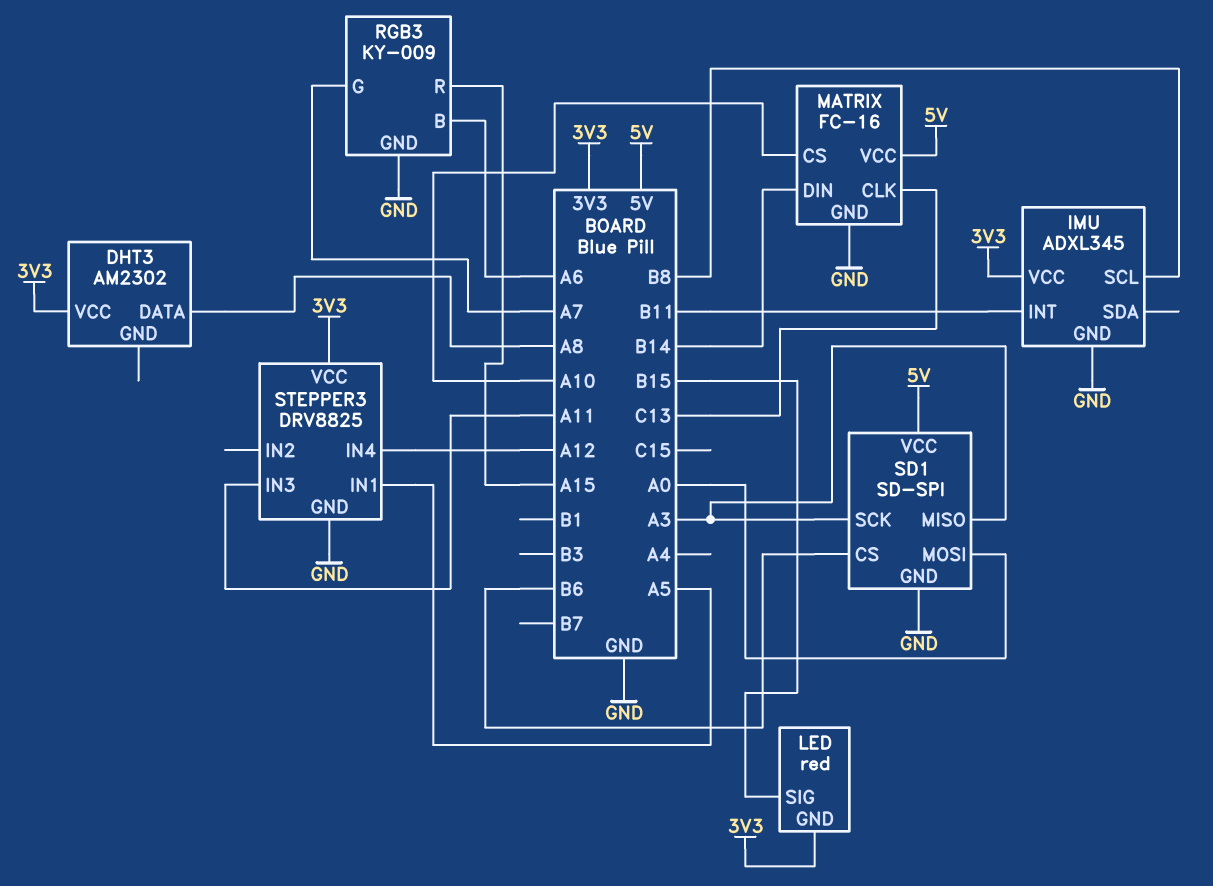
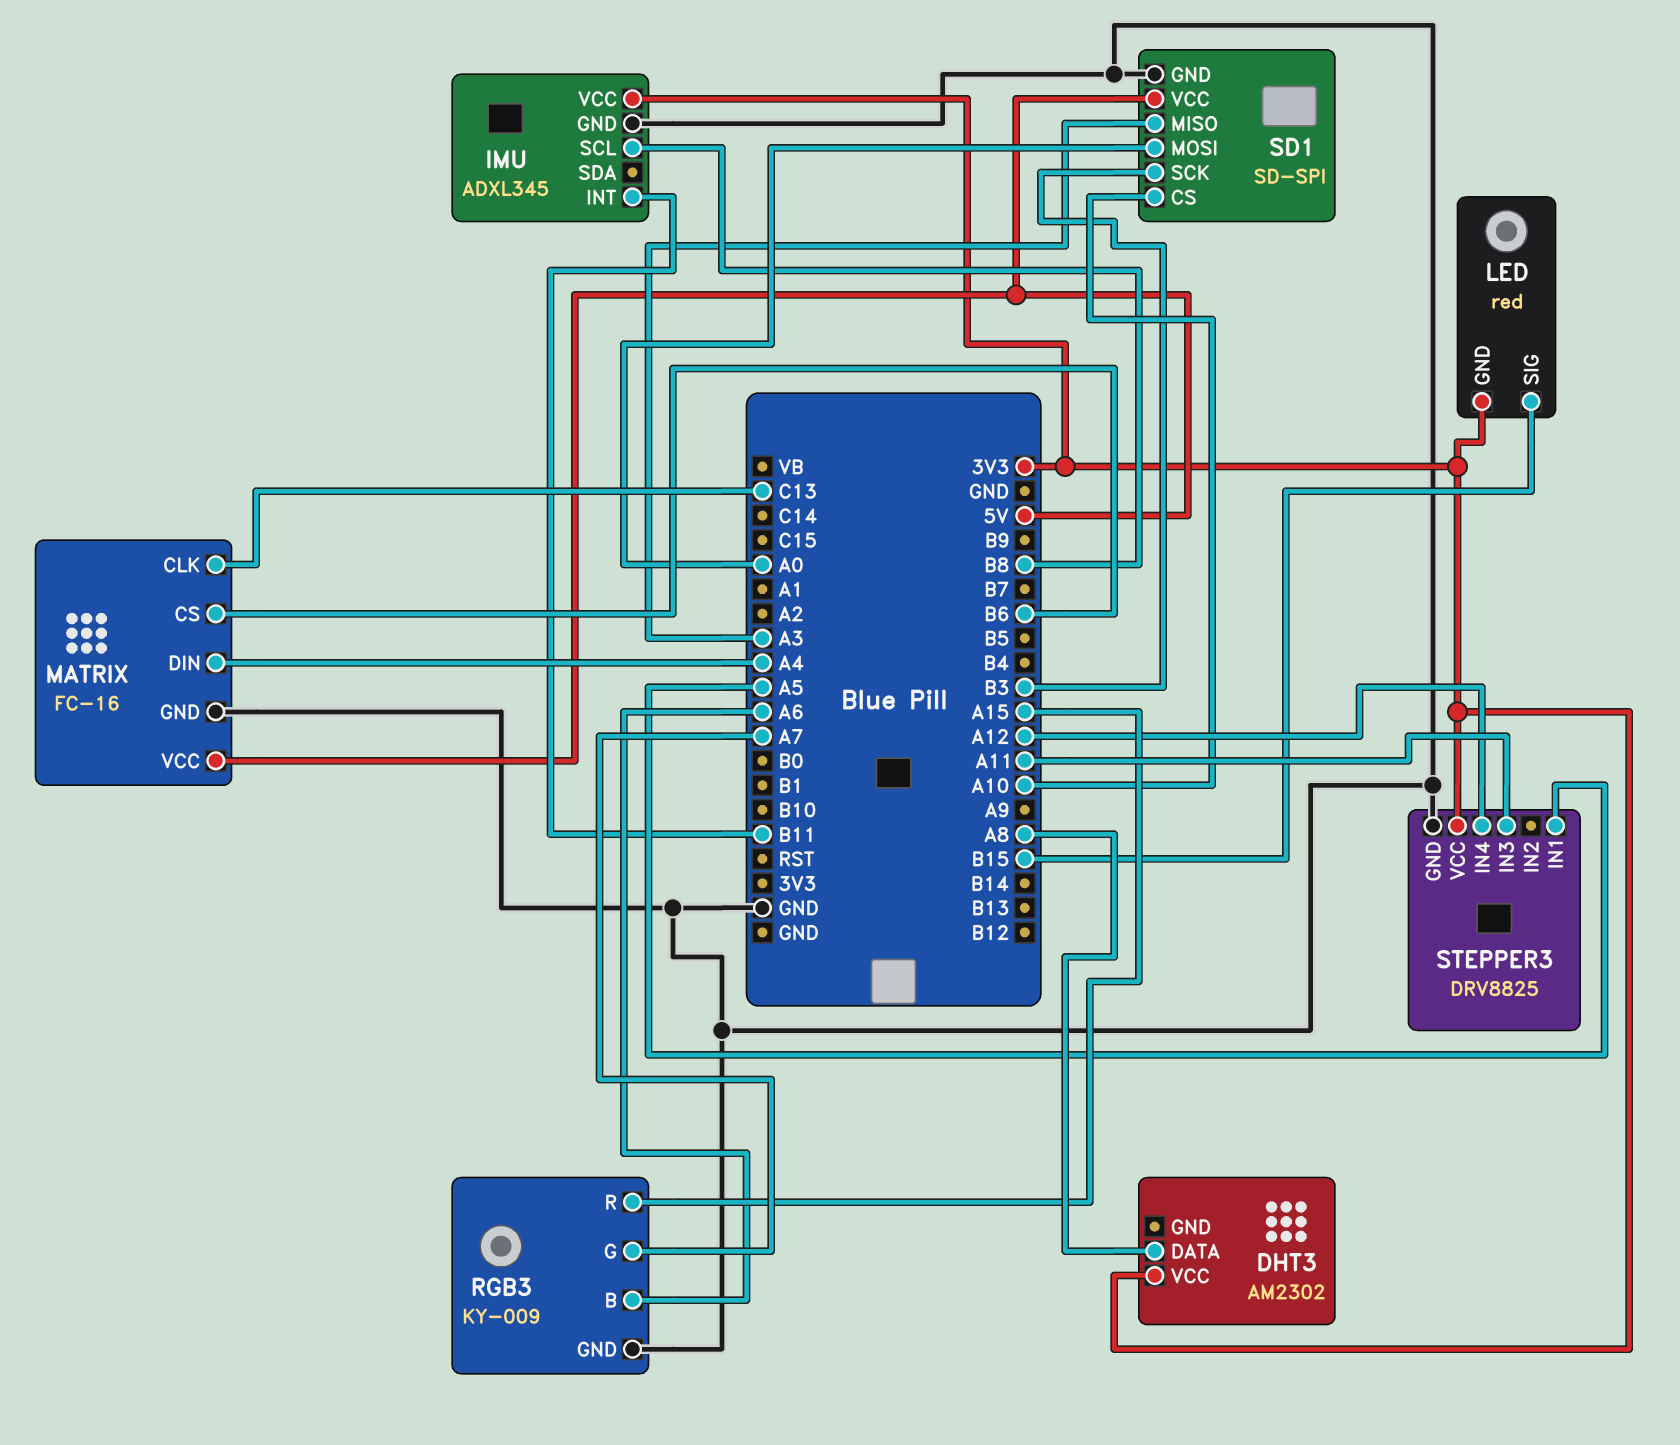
MATRIX pin CS: A10 -> B6
MATRIX pin DIN: B14 -> A4
SD1 pin CS: B6 -> A10
SD1 pin SCK: A3 -> B3

